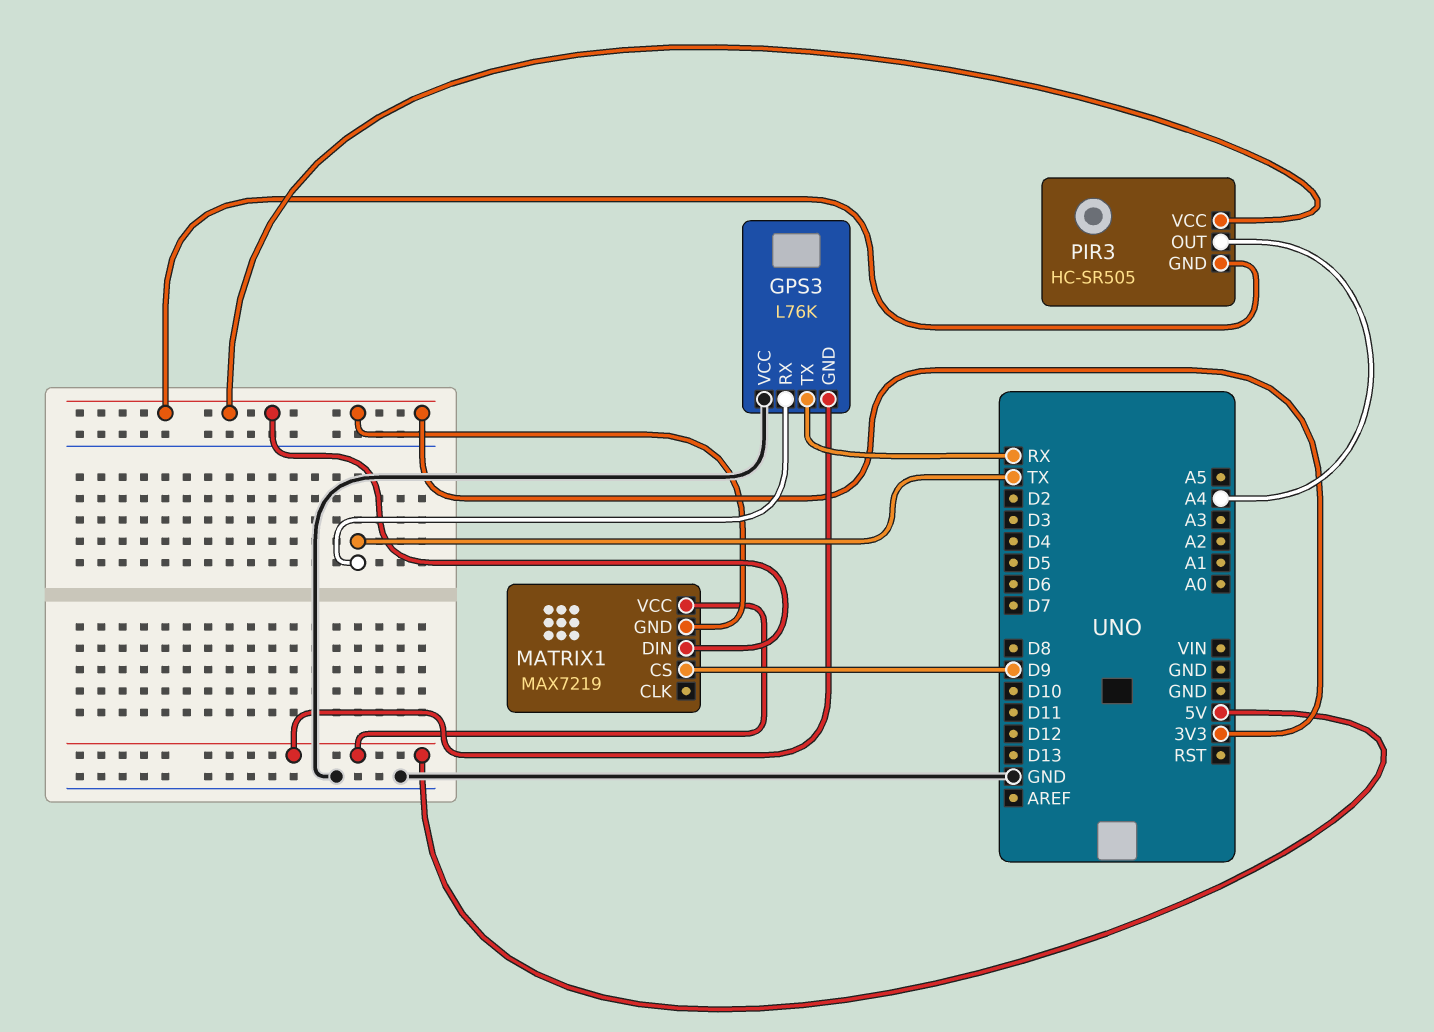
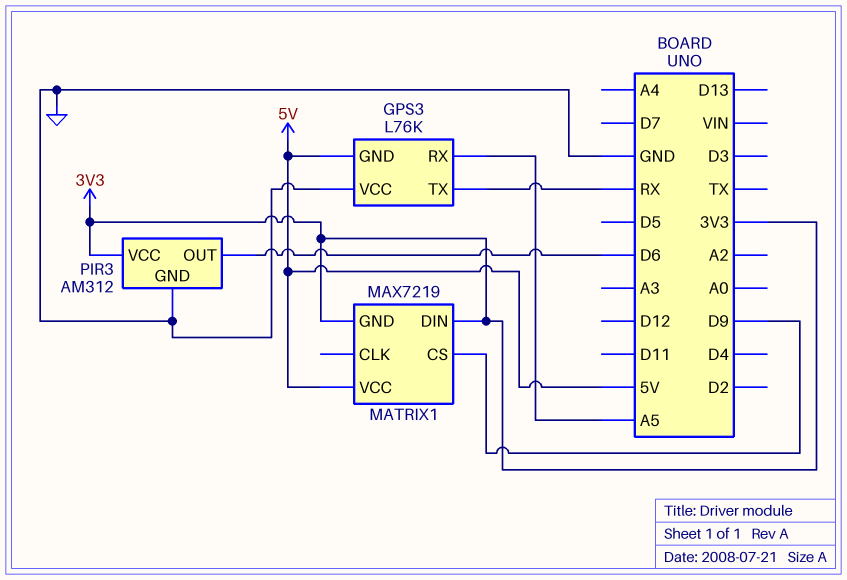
GPS3 pin RX: TX -> A5
PIR3: HC-SR505 -> AM312
PIR3 pin GND: 3V3 -> GND
PIR3 pin OUT: A4 -> D6

